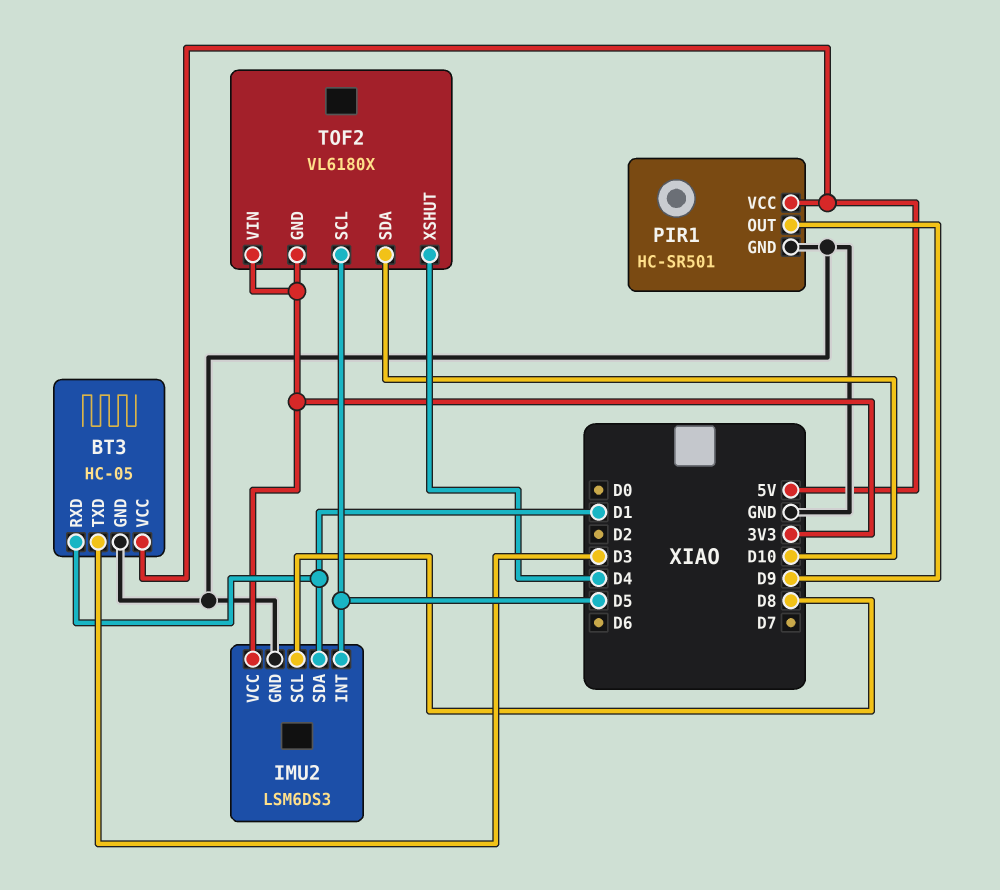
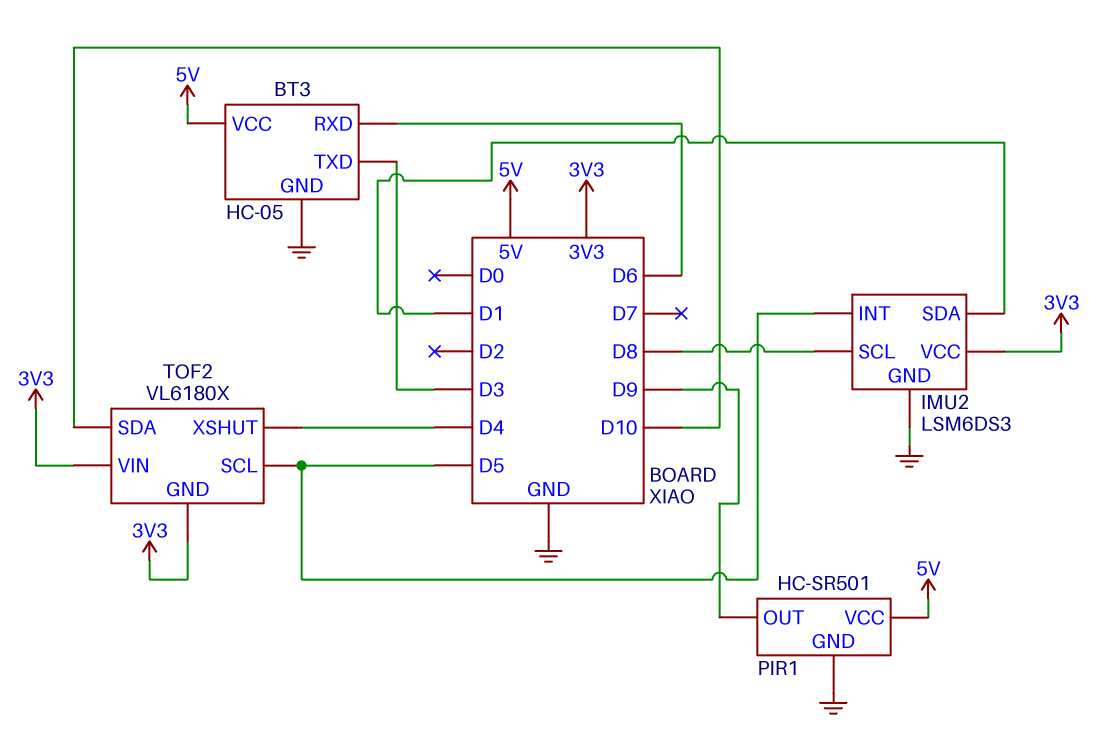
BT3 pin RXD: D1 -> D6

